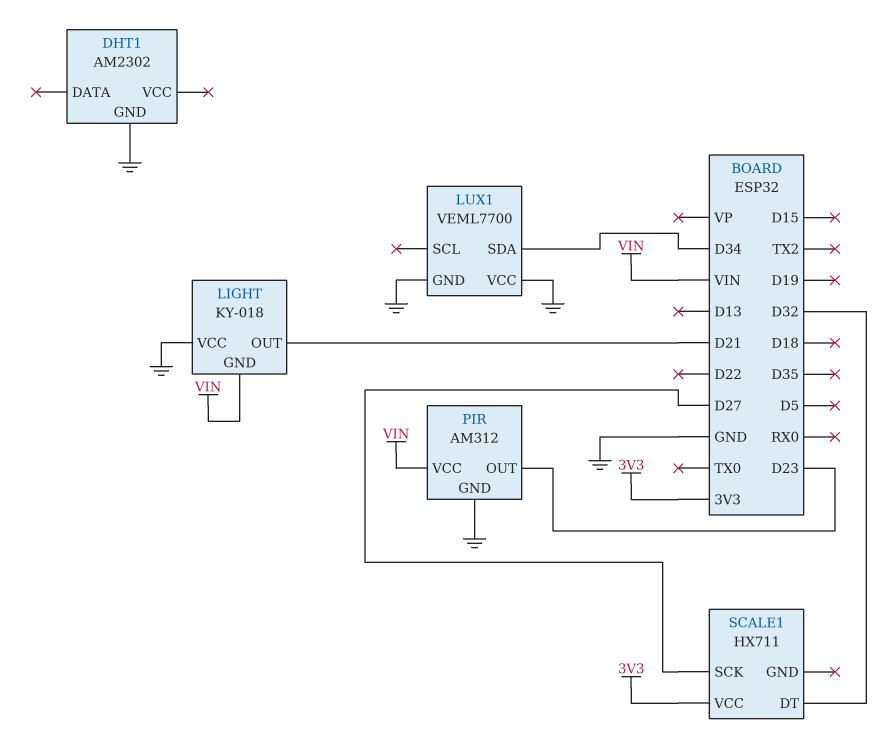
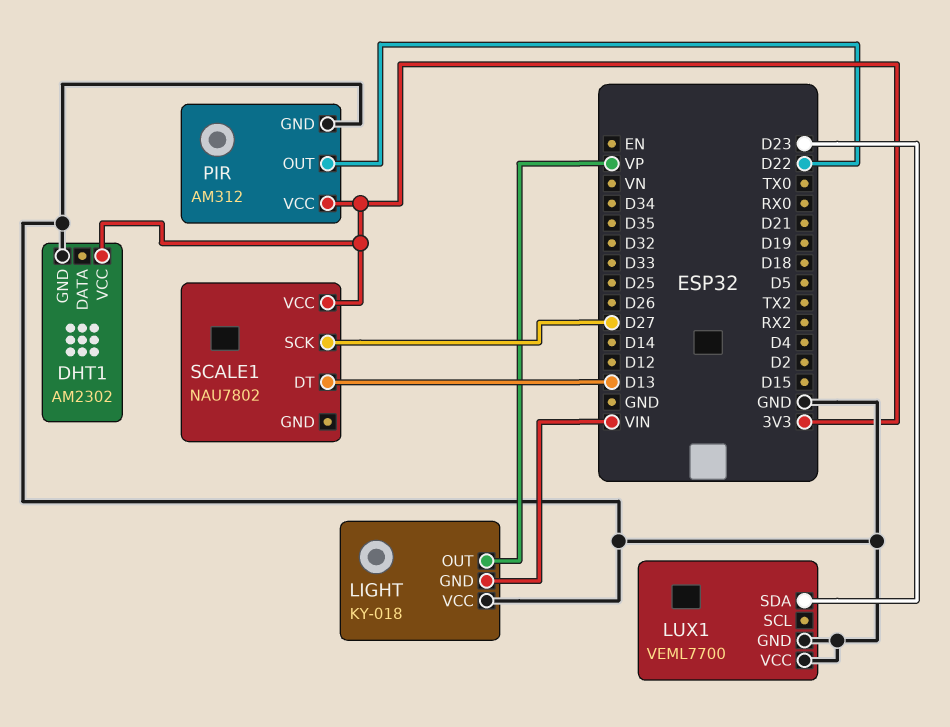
DHT1 pin VCC: none -> 3V3
LIGHT pin OUT: D21 -> VP
LUX1 pin SDA: D34 -> D23
PIR pin OUT: D23 -> D22
PIR pin VCC: VIN -> 3V3
SCALE1: HX711 -> NAU7802
SCALE1 pin DT: D32 -> D13

